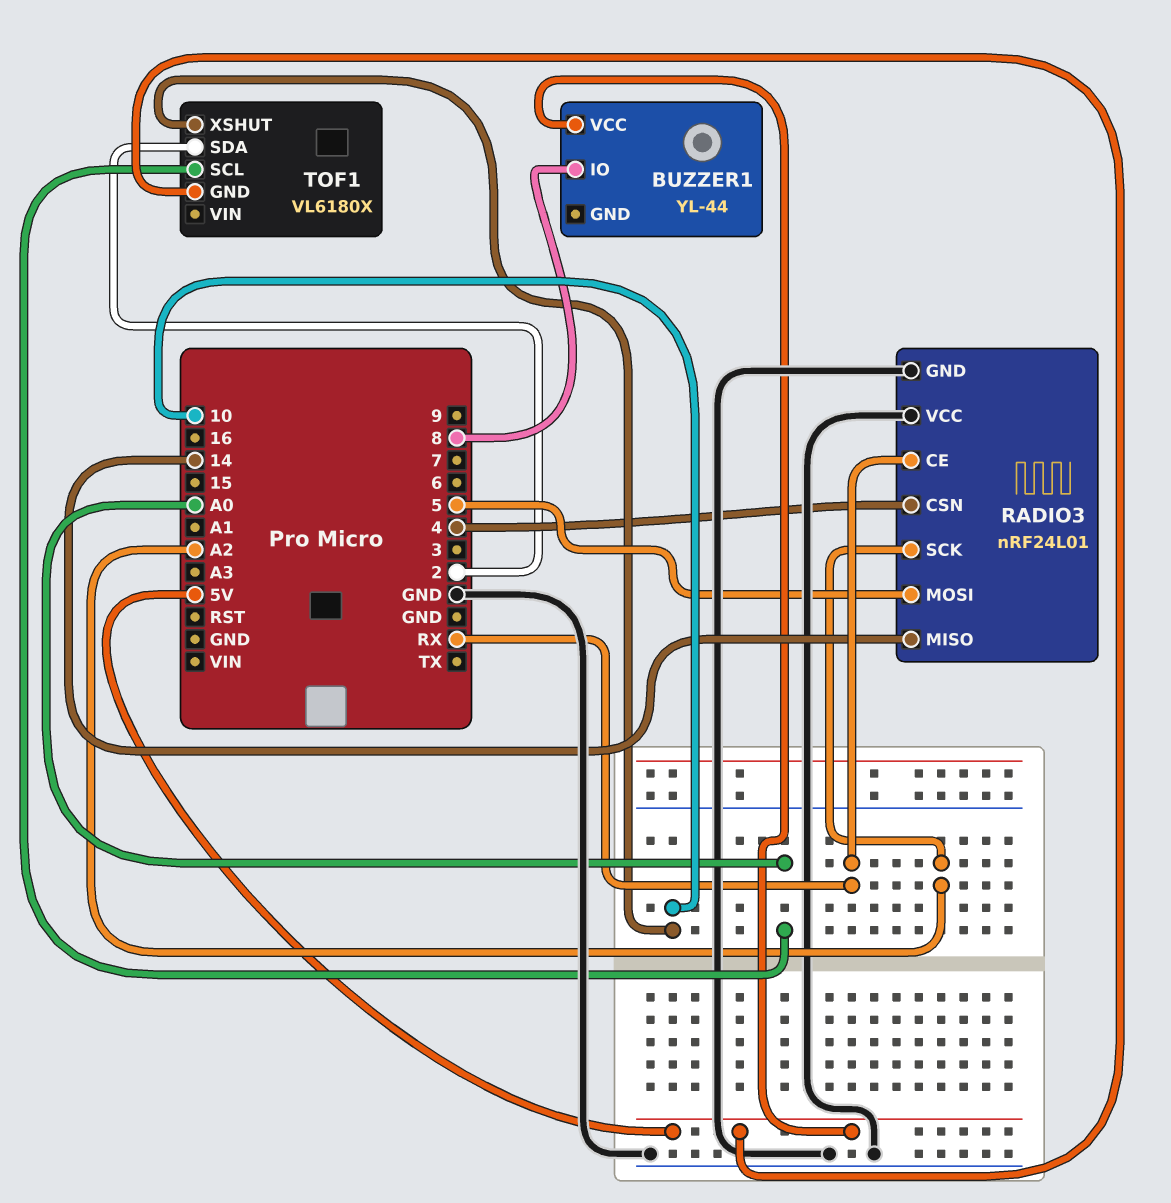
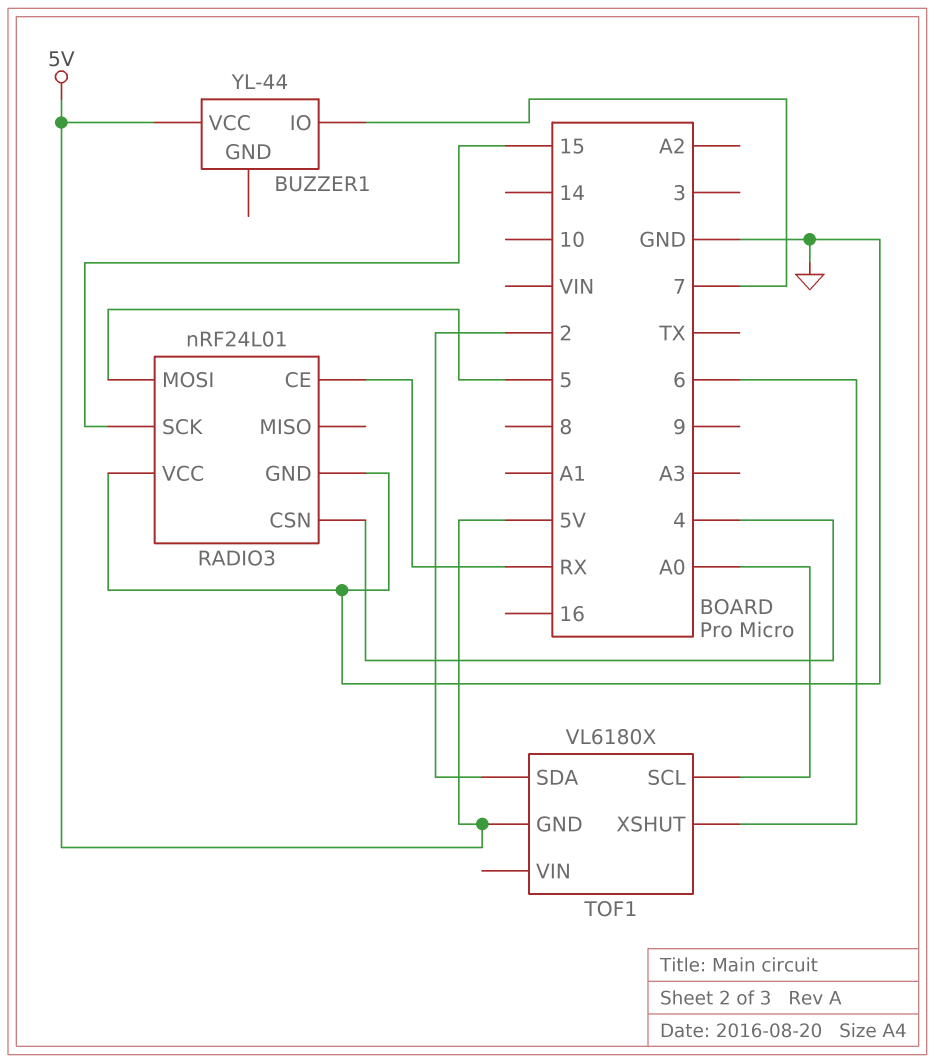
BUZZER1 pin IO: 8 -> 7
RADIO3 pin MISO: 14 -> none
RADIO3 pin SCK: A2 -> 15
TOF1 pin XSHUT: 10 -> 6

